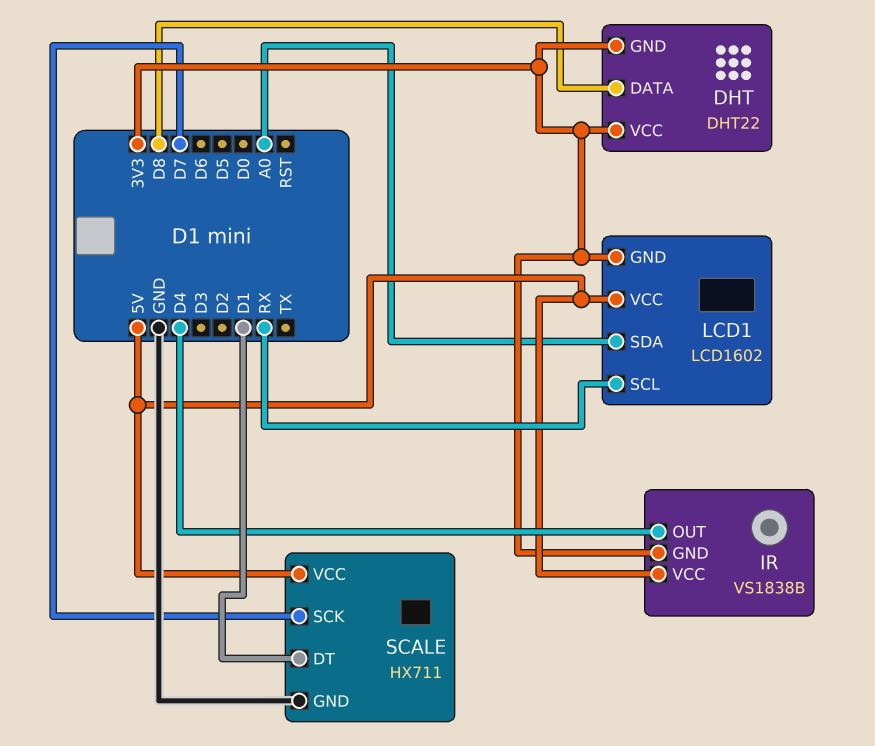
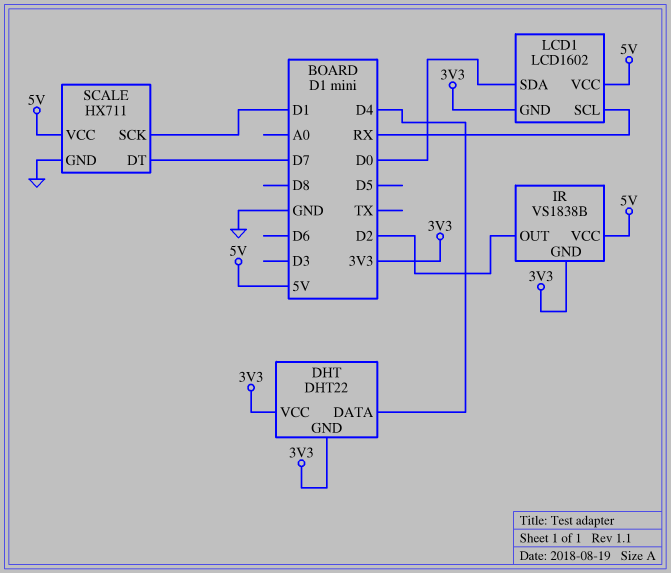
DHT pin DATA: D8 -> D4
IR pin OUT: D4 -> D2
LCD1 pin SDA: A0 -> D0
SCALE pin DT: D1 -> D7
SCALE pin SCK: D7 -> D1

